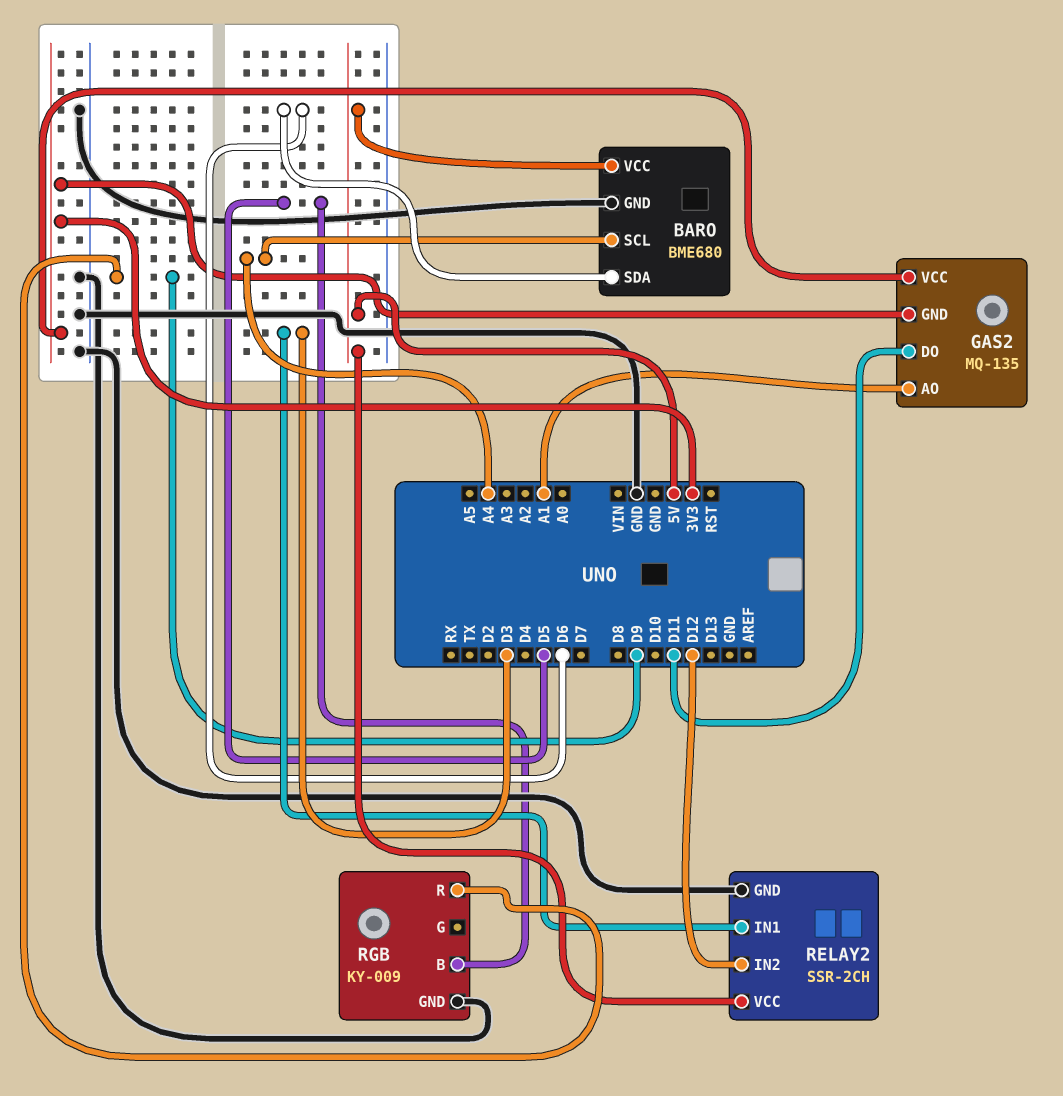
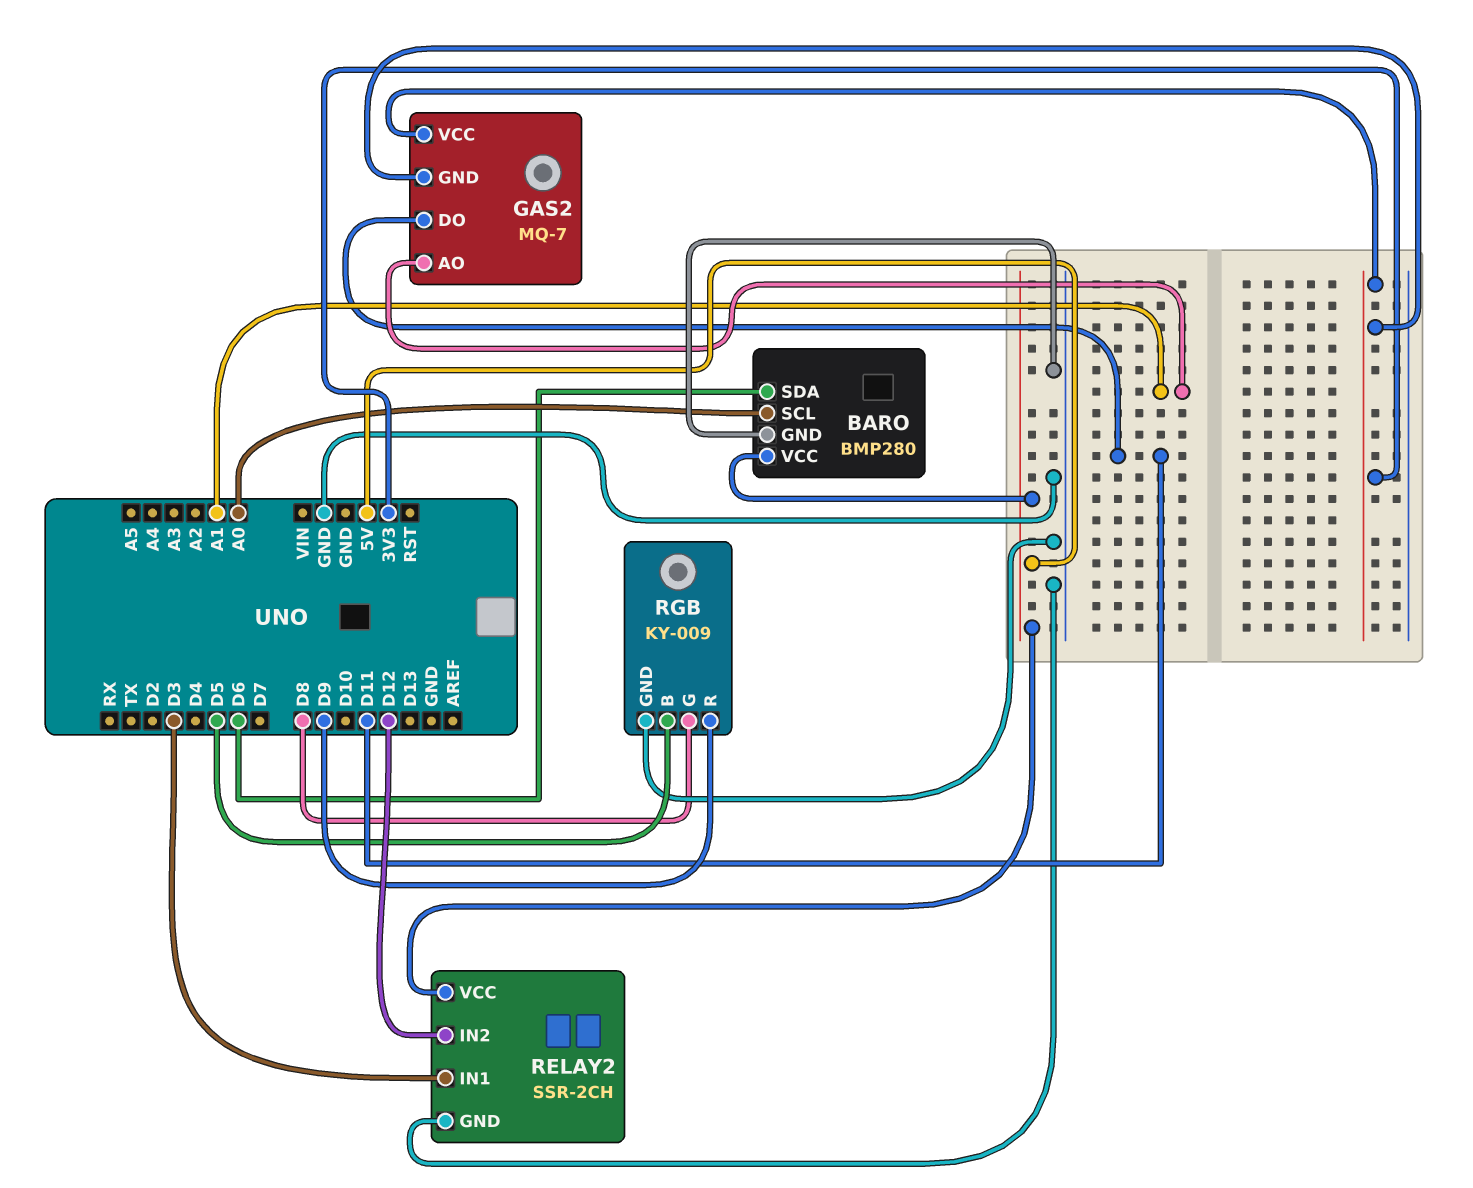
BARO: BME680 -> BMP280
BARO pin SCL: A4 -> A0
GAS2: MQ-135 -> MQ-7
RGB pin G: none -> D8

